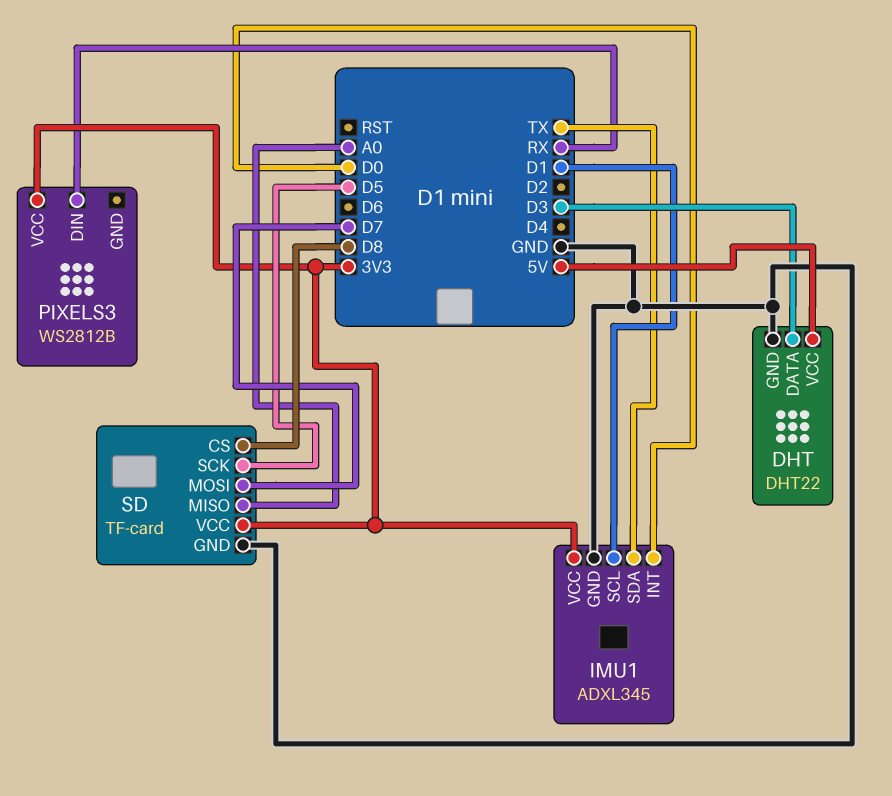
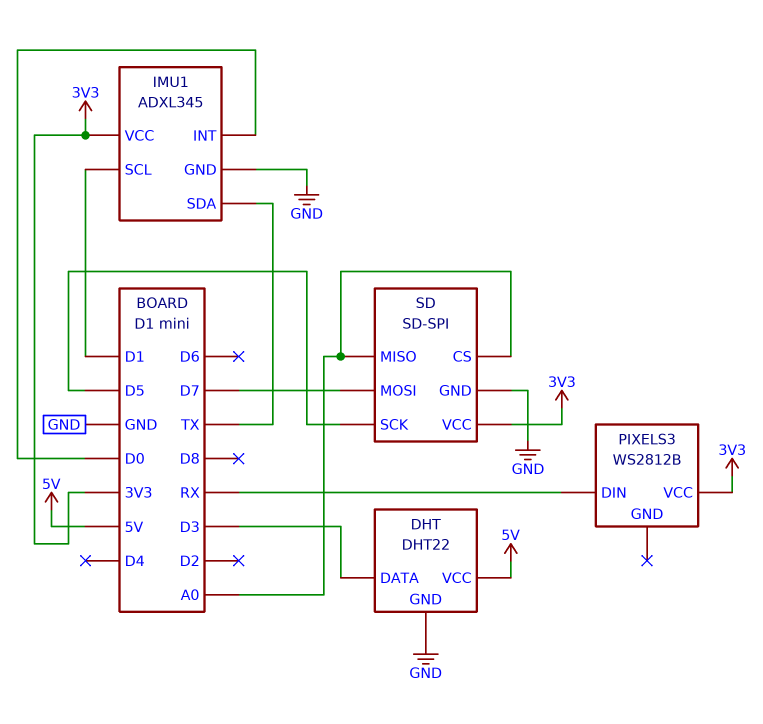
SD: TF-card -> SD-SPI
SD pin CS: D8 -> A0

